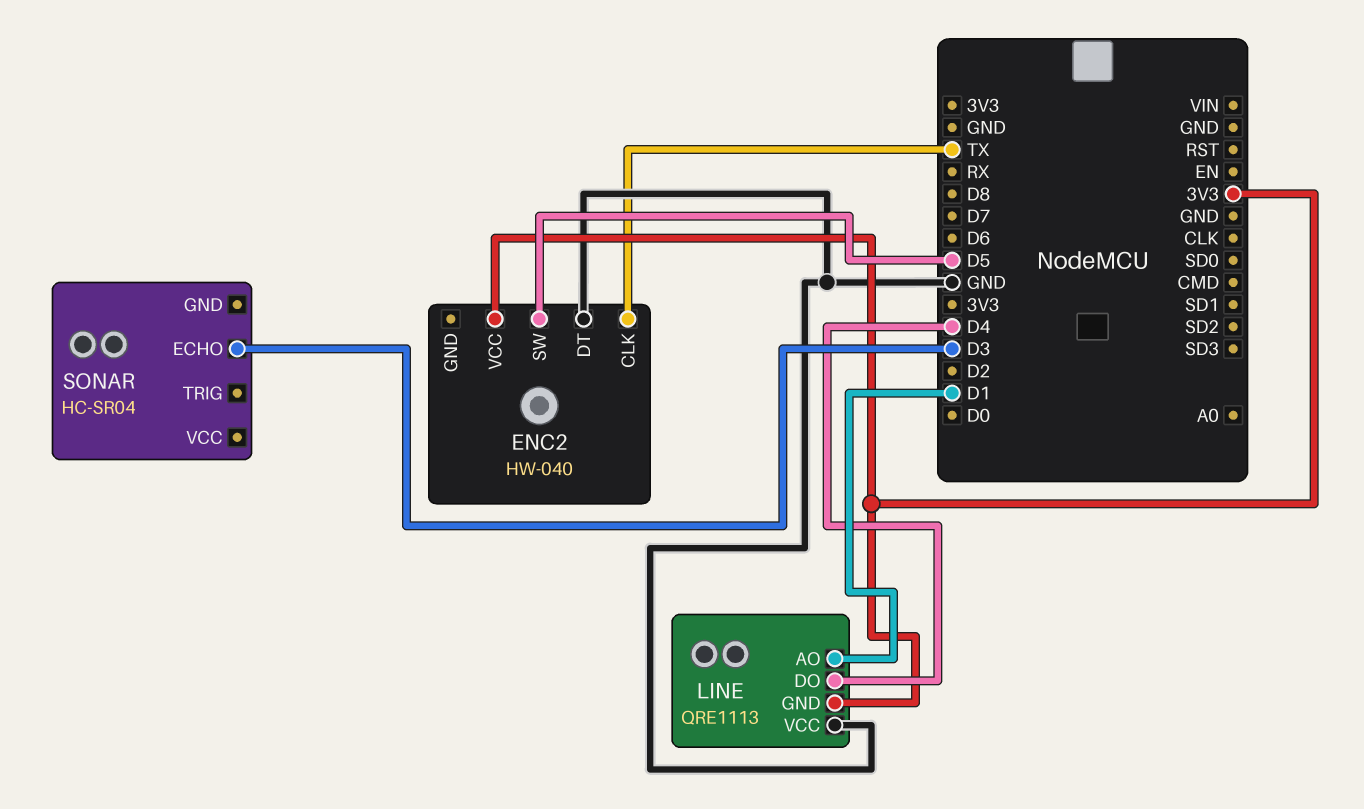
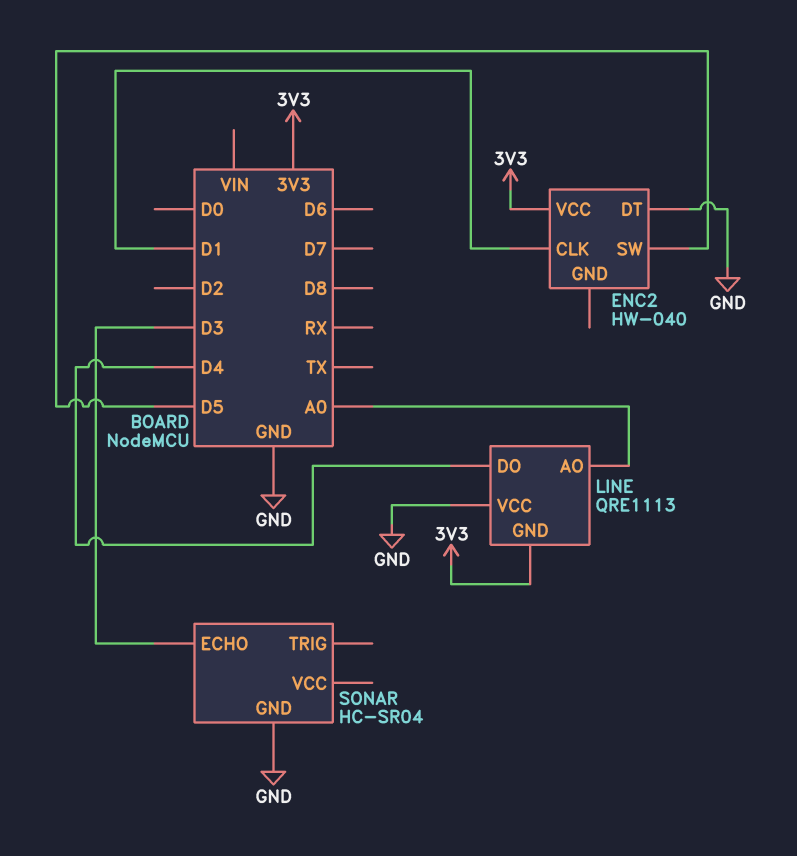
ENC2 pin CLK: TX -> D1
LINE pin AO: D1 -> A0
SONAR pin GND: none -> GND

